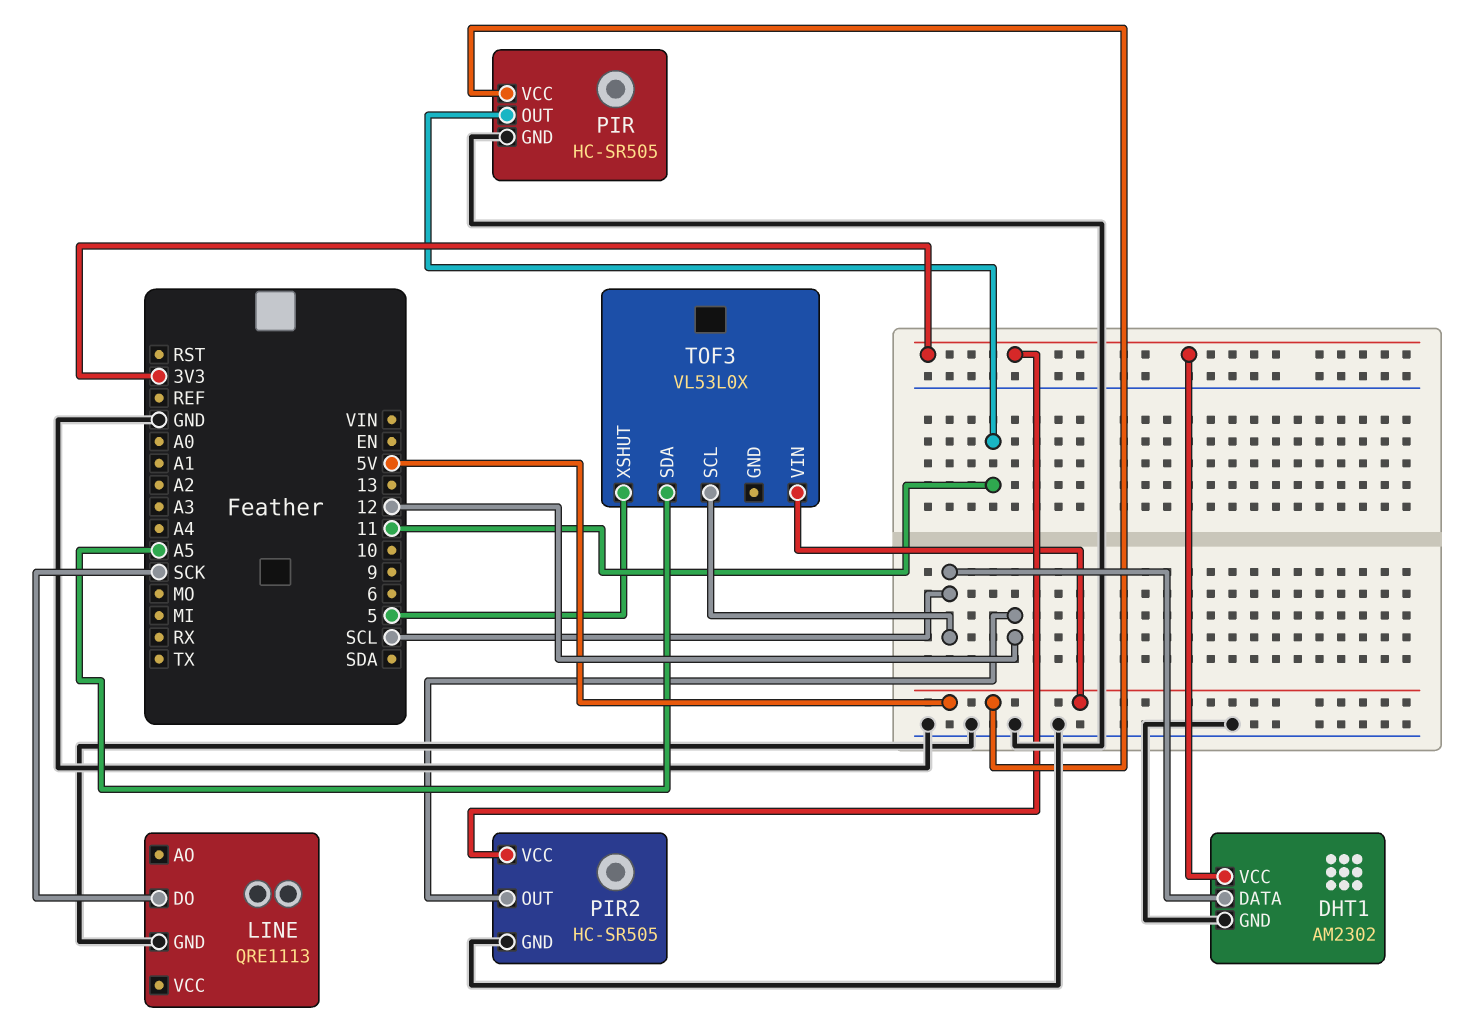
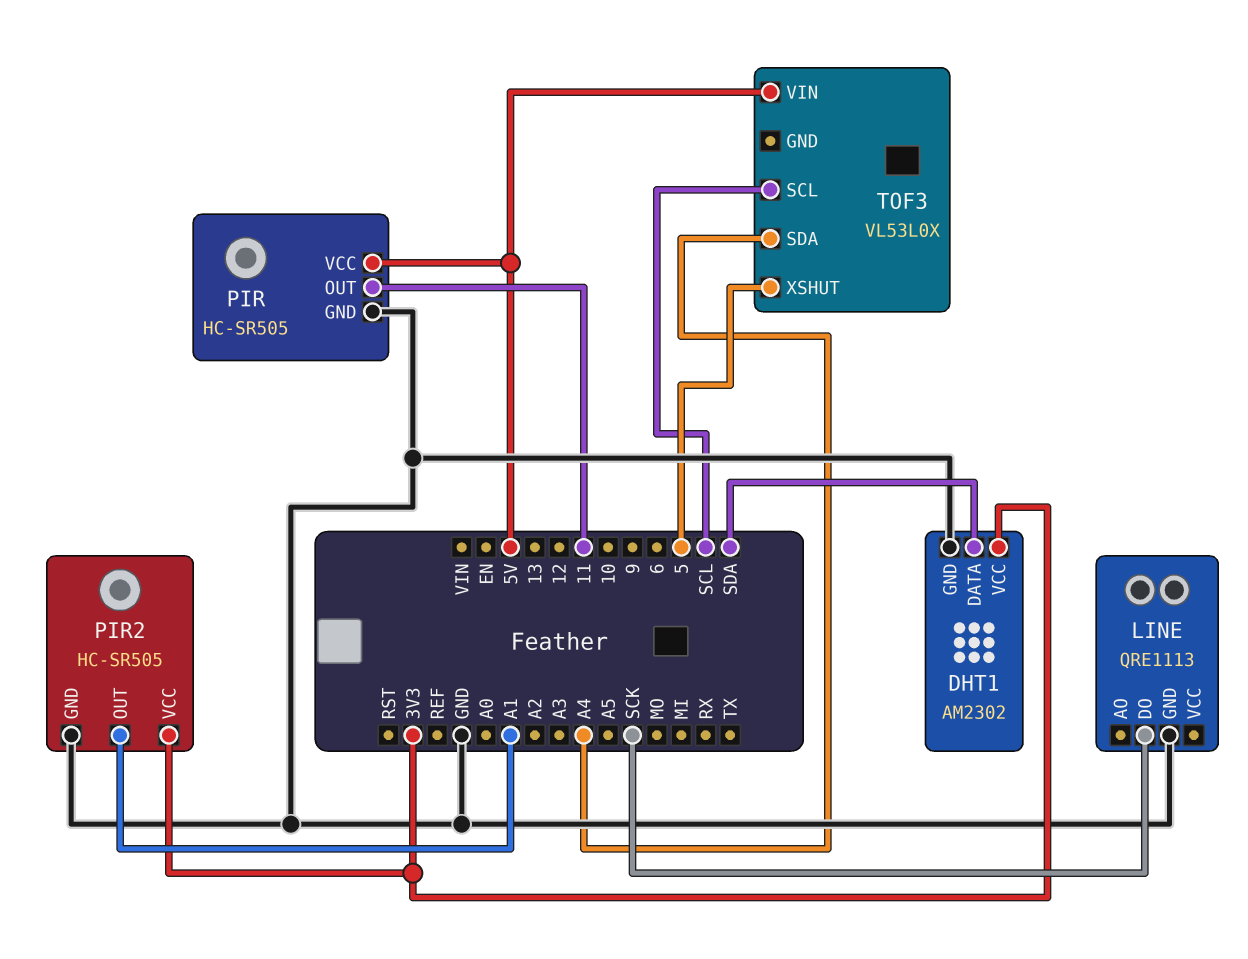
DHT1 pin DATA: SCL -> SDA
PIR2 pin OUT: 12 -> A1
TOF3 pin SDA: A5 -> A4

